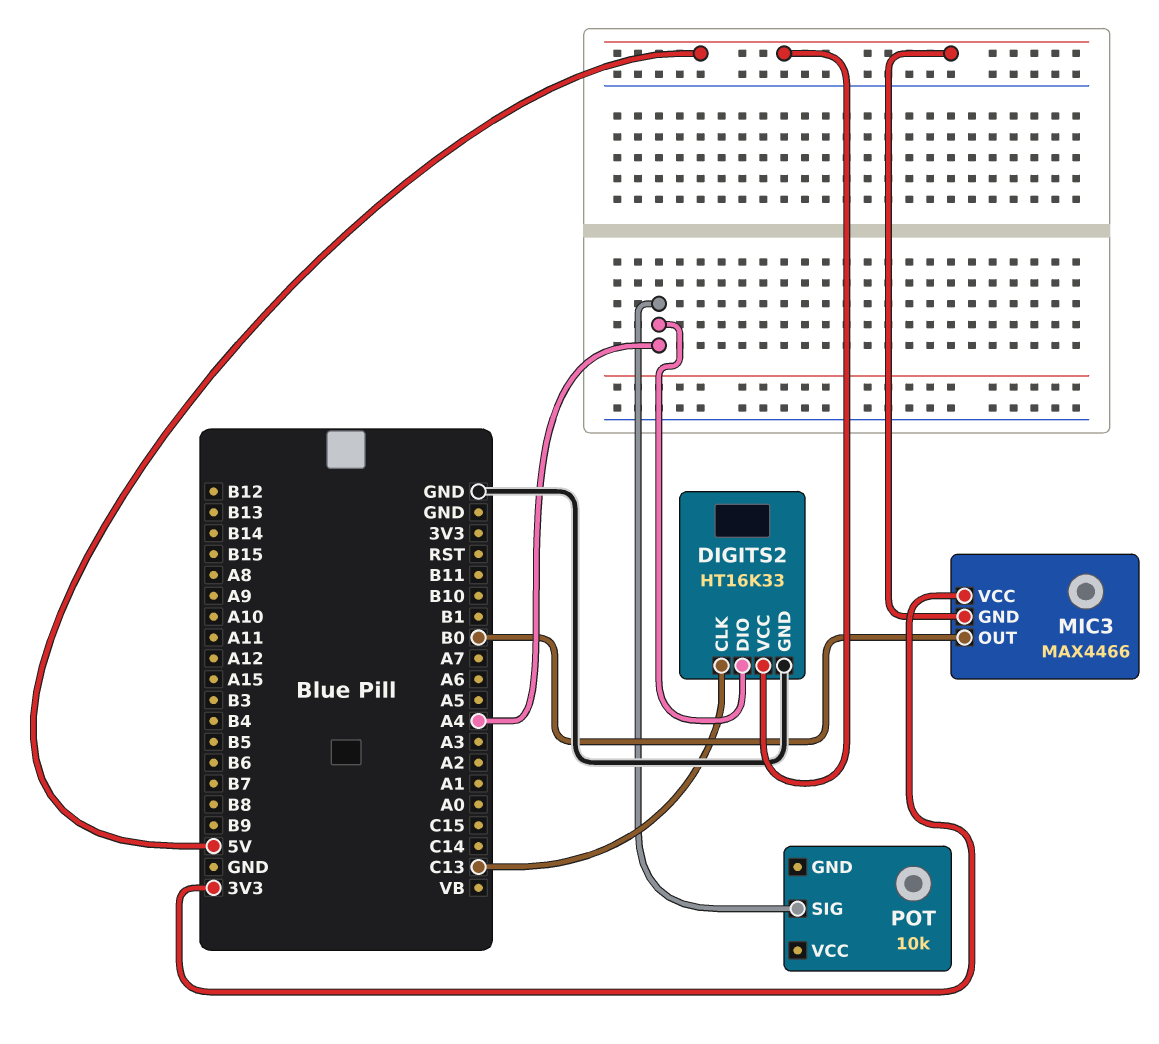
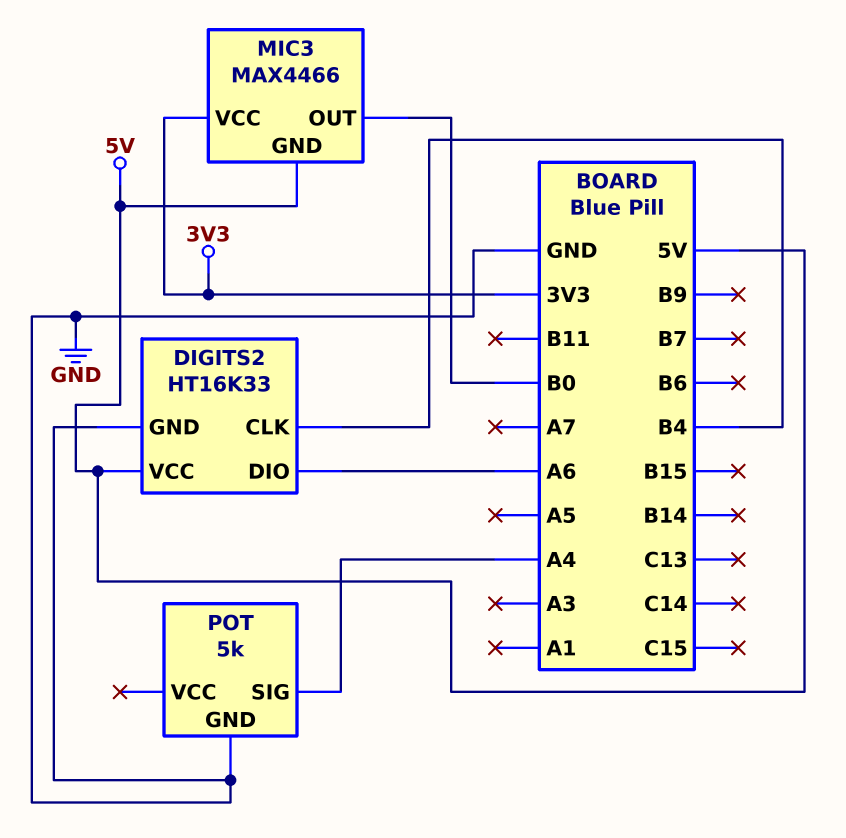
DIGITS2 pin CLK: C13 -> B4
DIGITS2 pin DIO: A4 -> A6
POT: 10k -> 5k
POT pin GND: none -> GND

